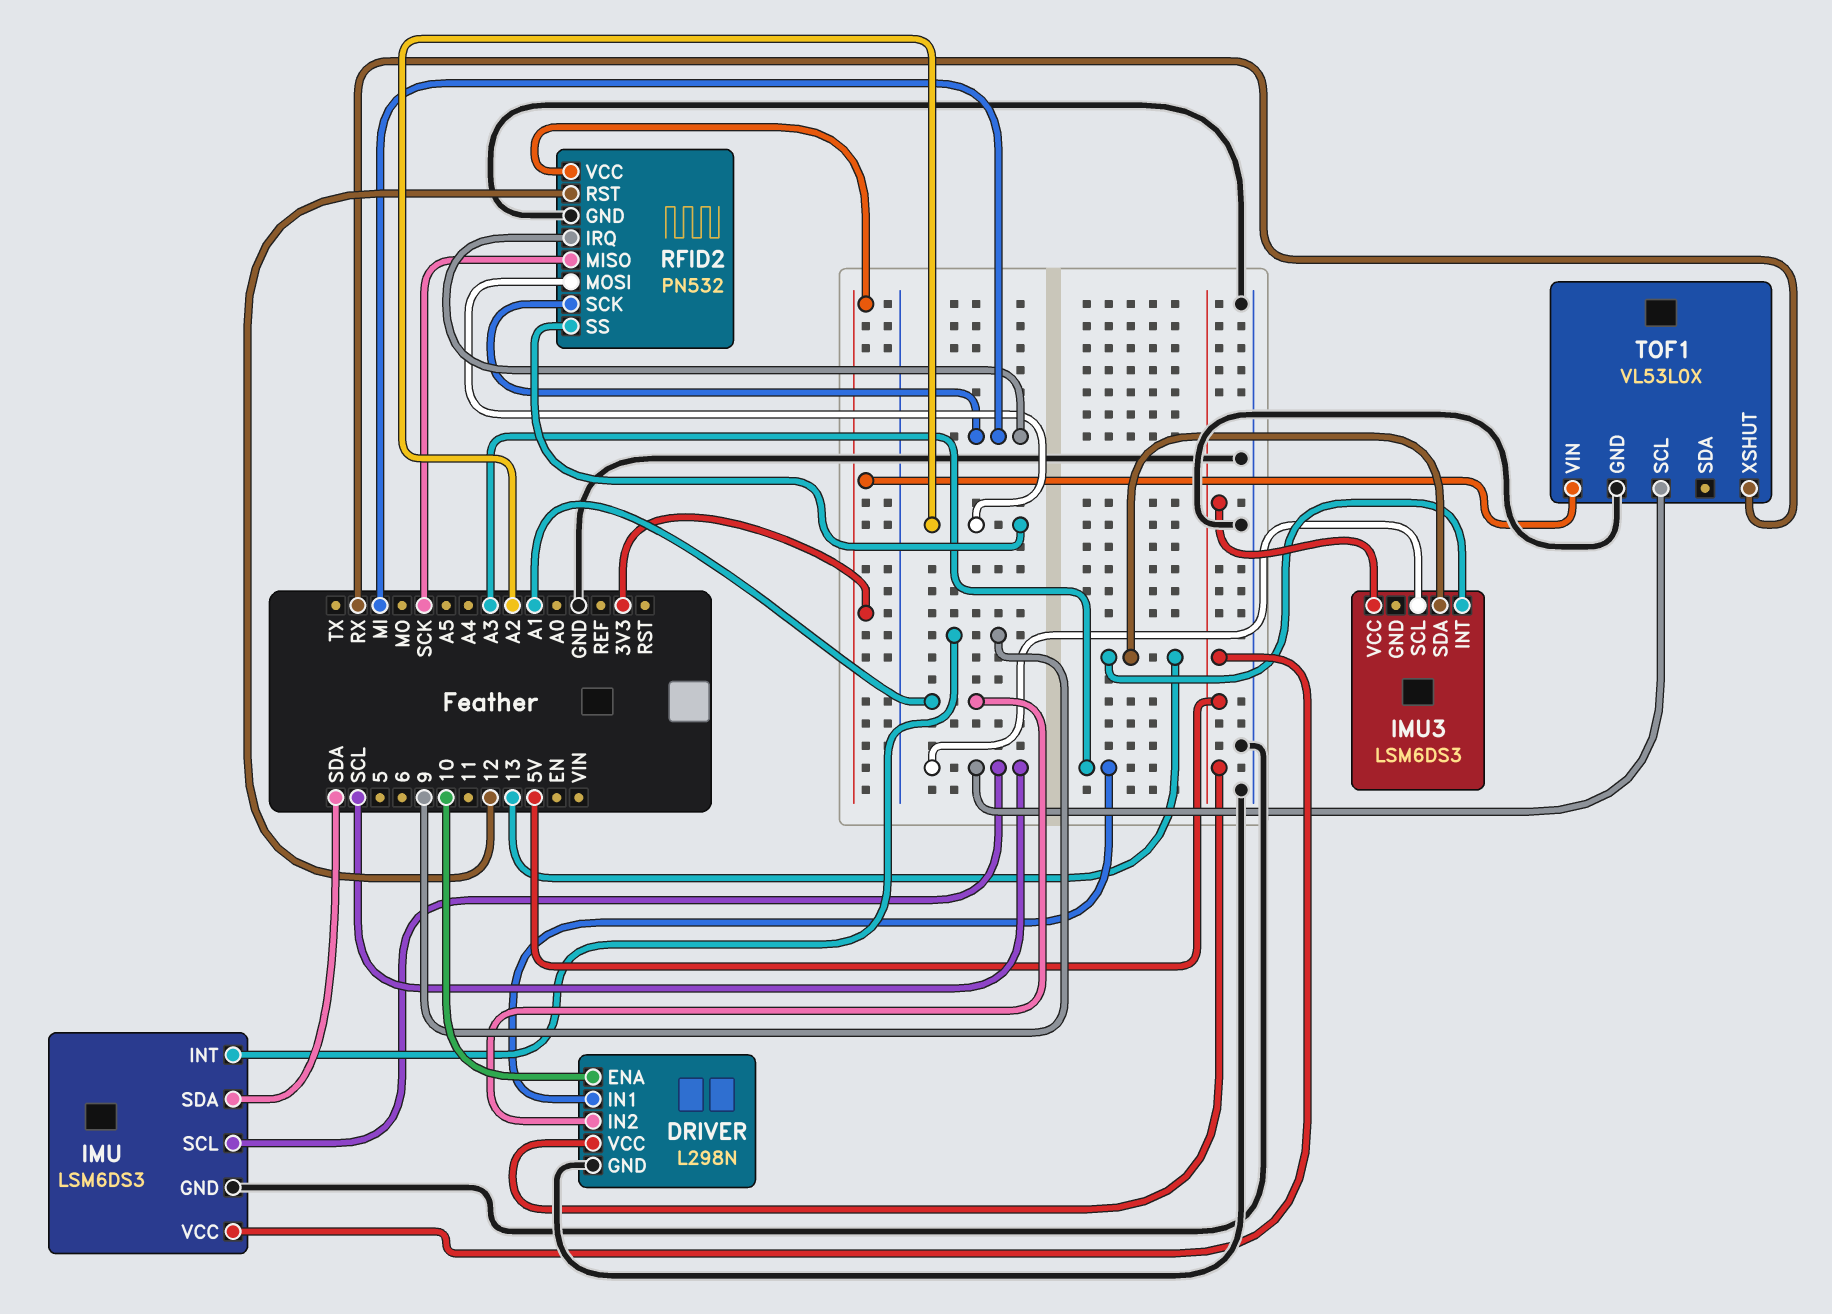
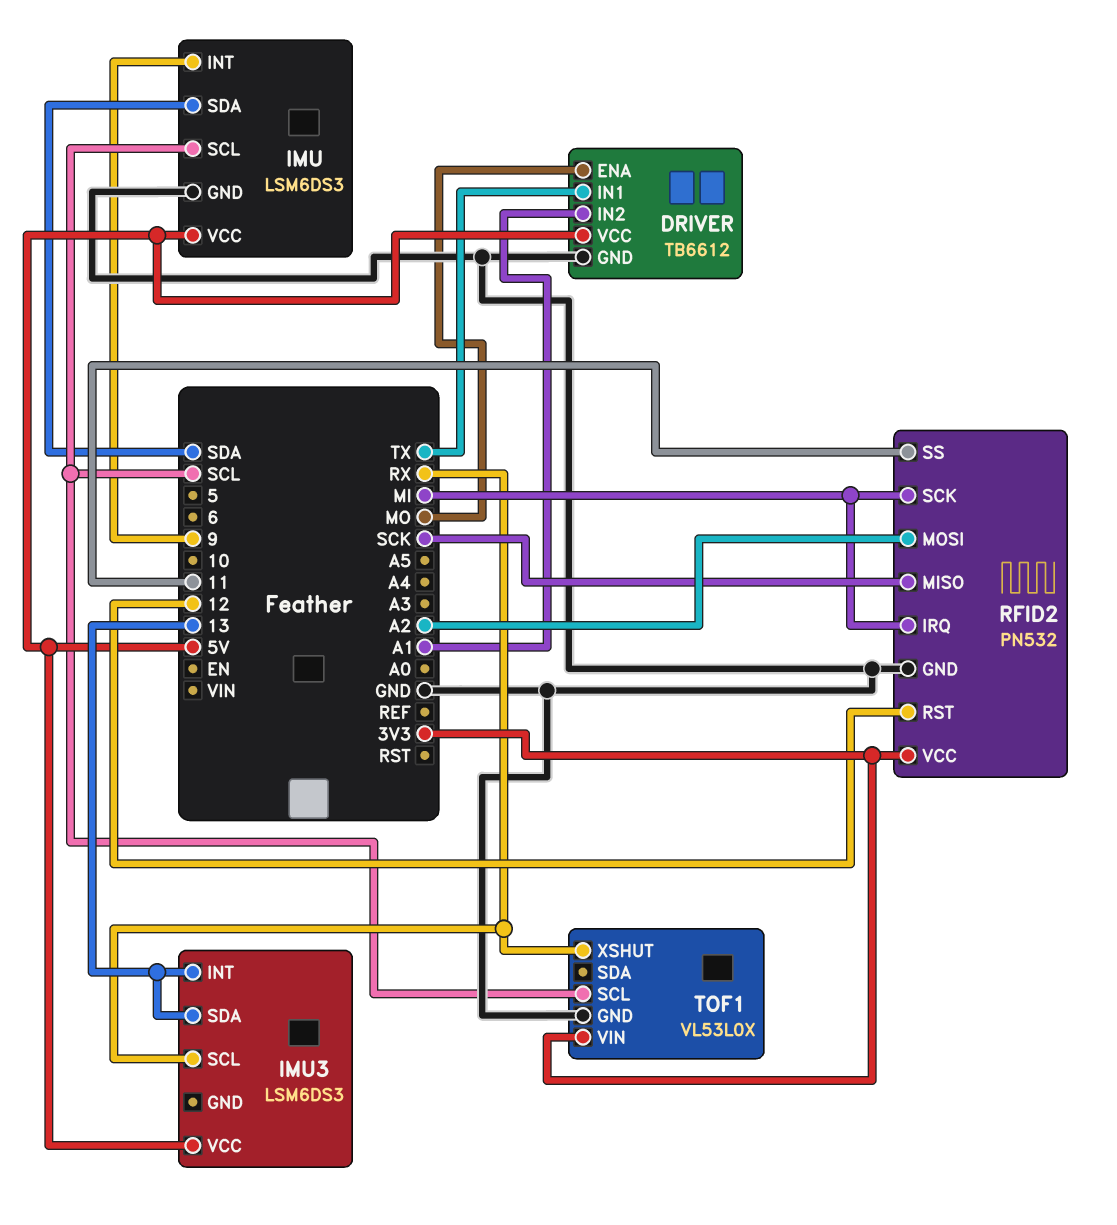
DRIVER: L298N -> TB6612
DRIVER pin ENA: 10 -> MO
DRIVER pin IN1: A3 -> TX
IMU3 pin SCL: SCL -> RX
RFID2 pin SS: A2 -> 11

